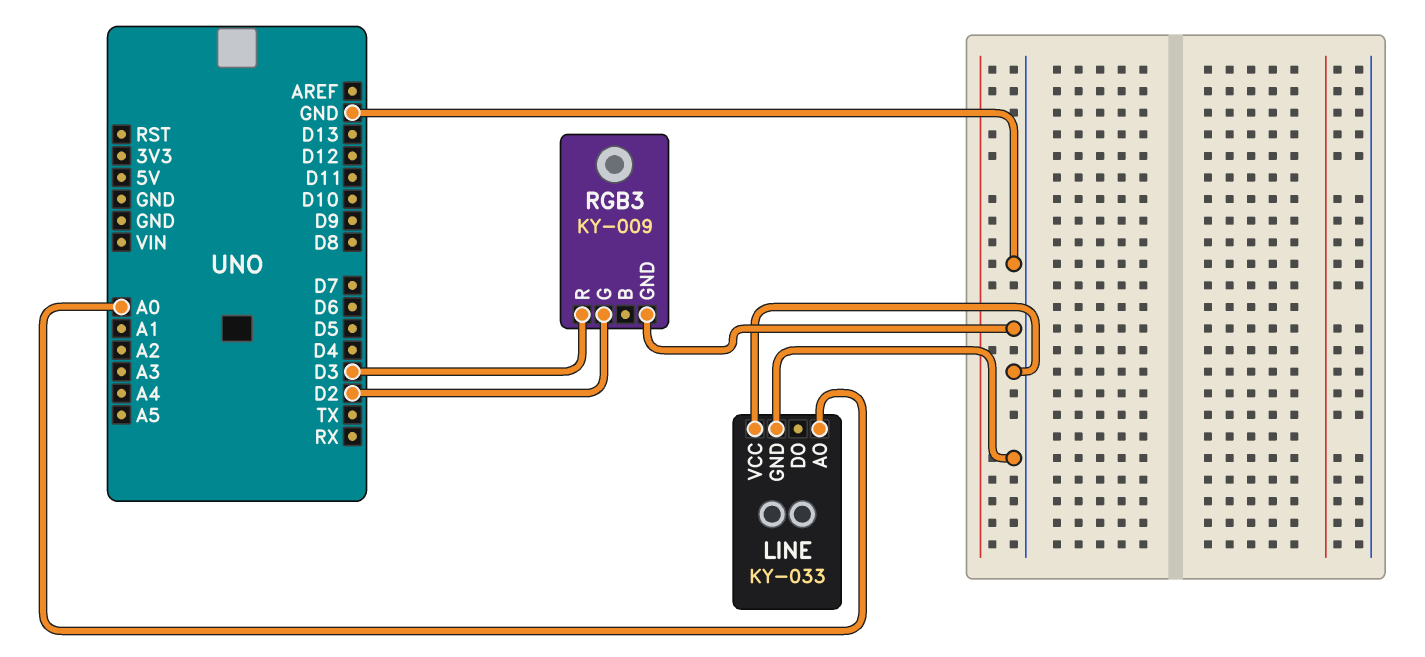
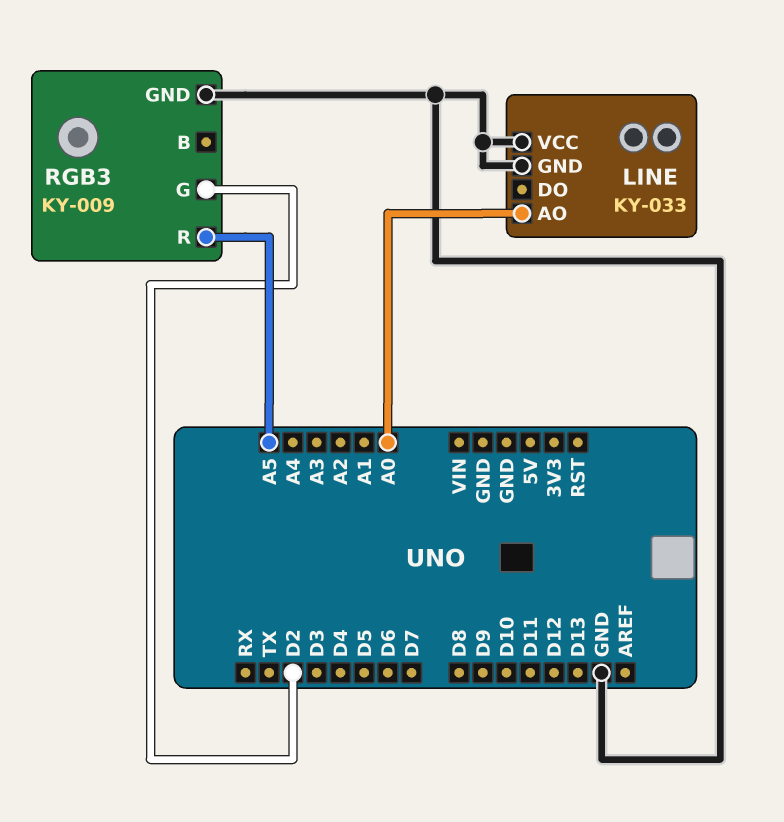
RGB3 pin R: D3 -> A5

